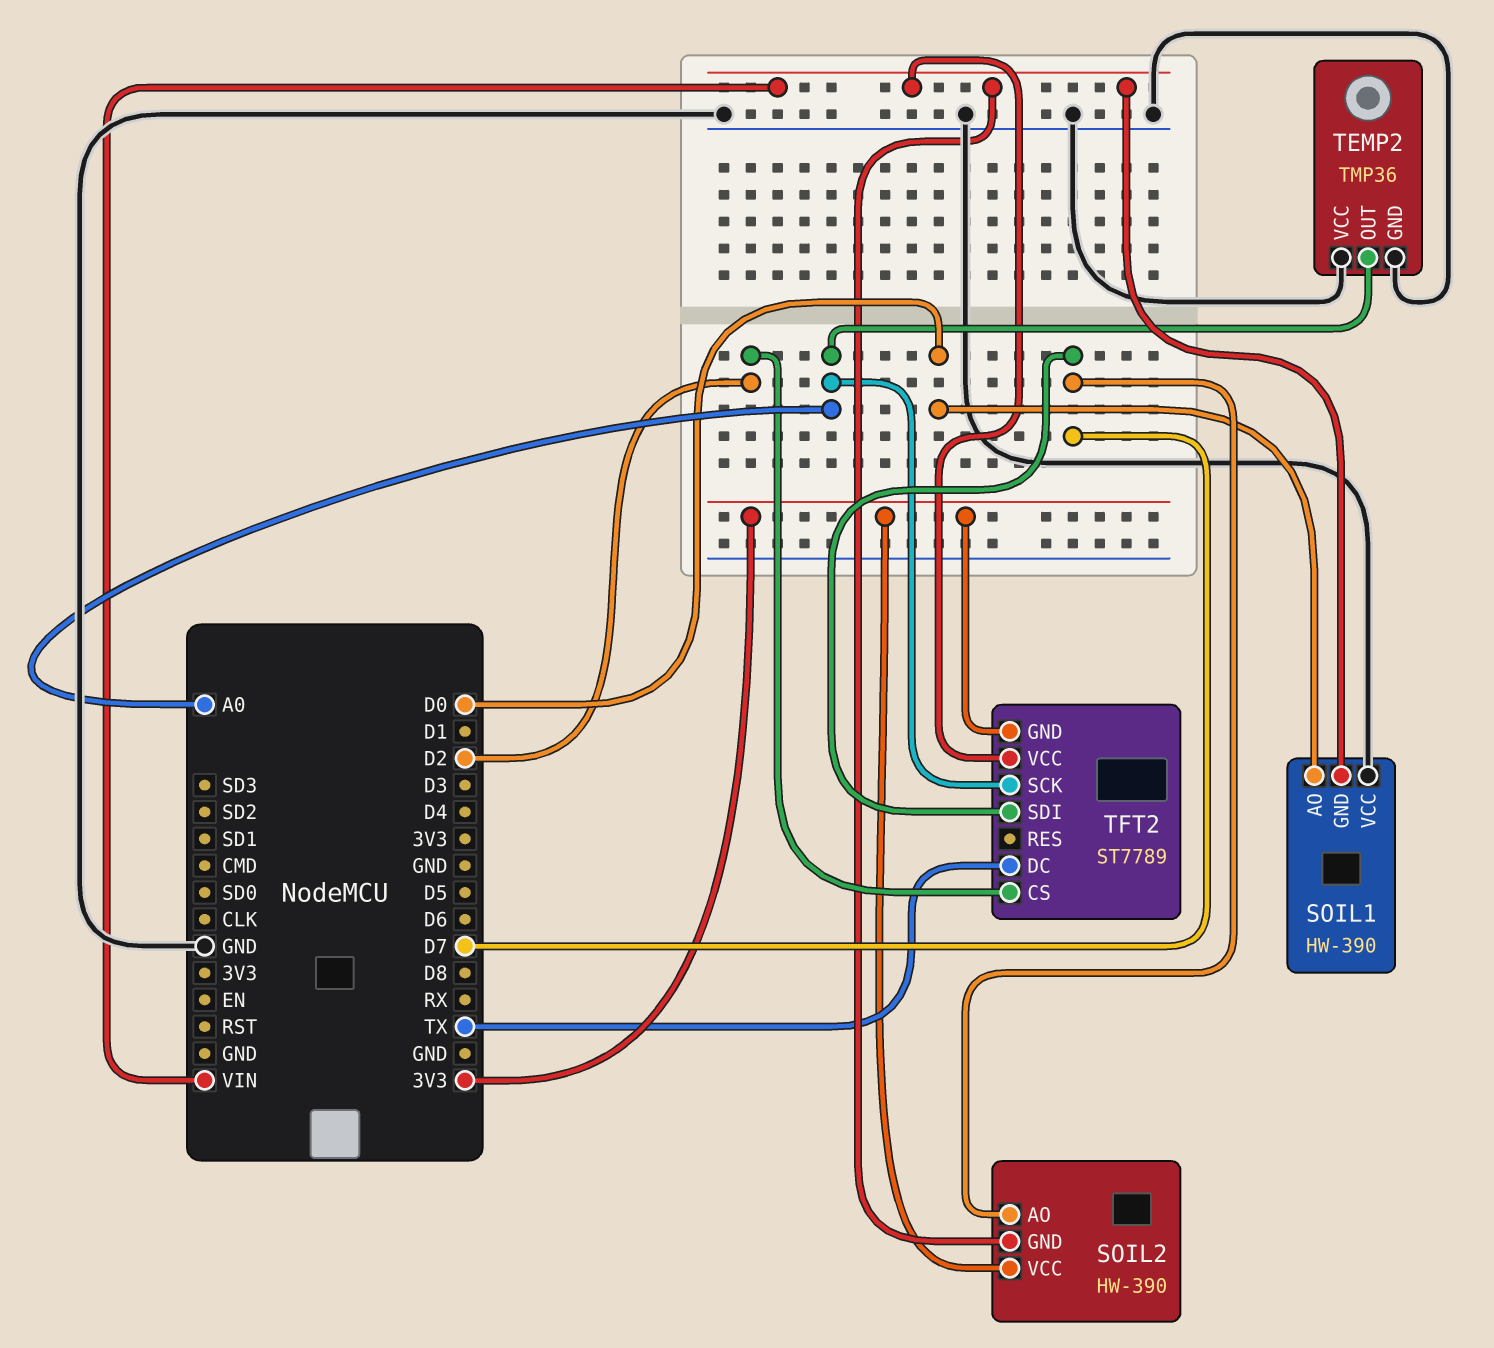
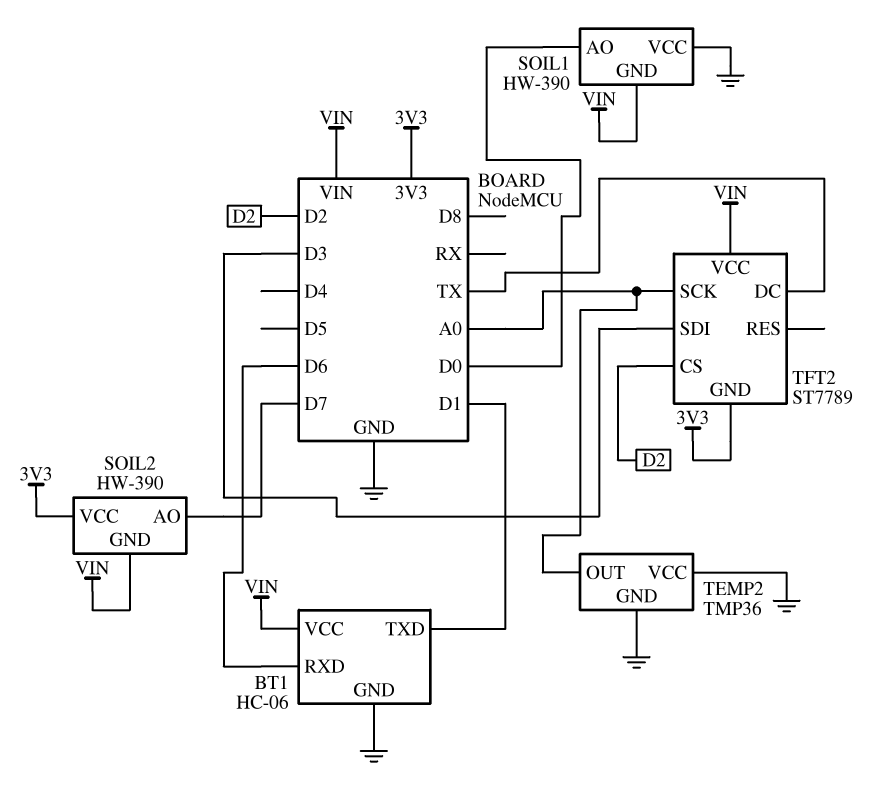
BT1: none -> HC-06
BT1 pin GND: none -> GND
BT1 pin RXD: none -> D6
BT1 pin TXD: none -> D1
BT1 pin VCC: none -> VIN
TFT2 pin SDI: D7 -> D3

